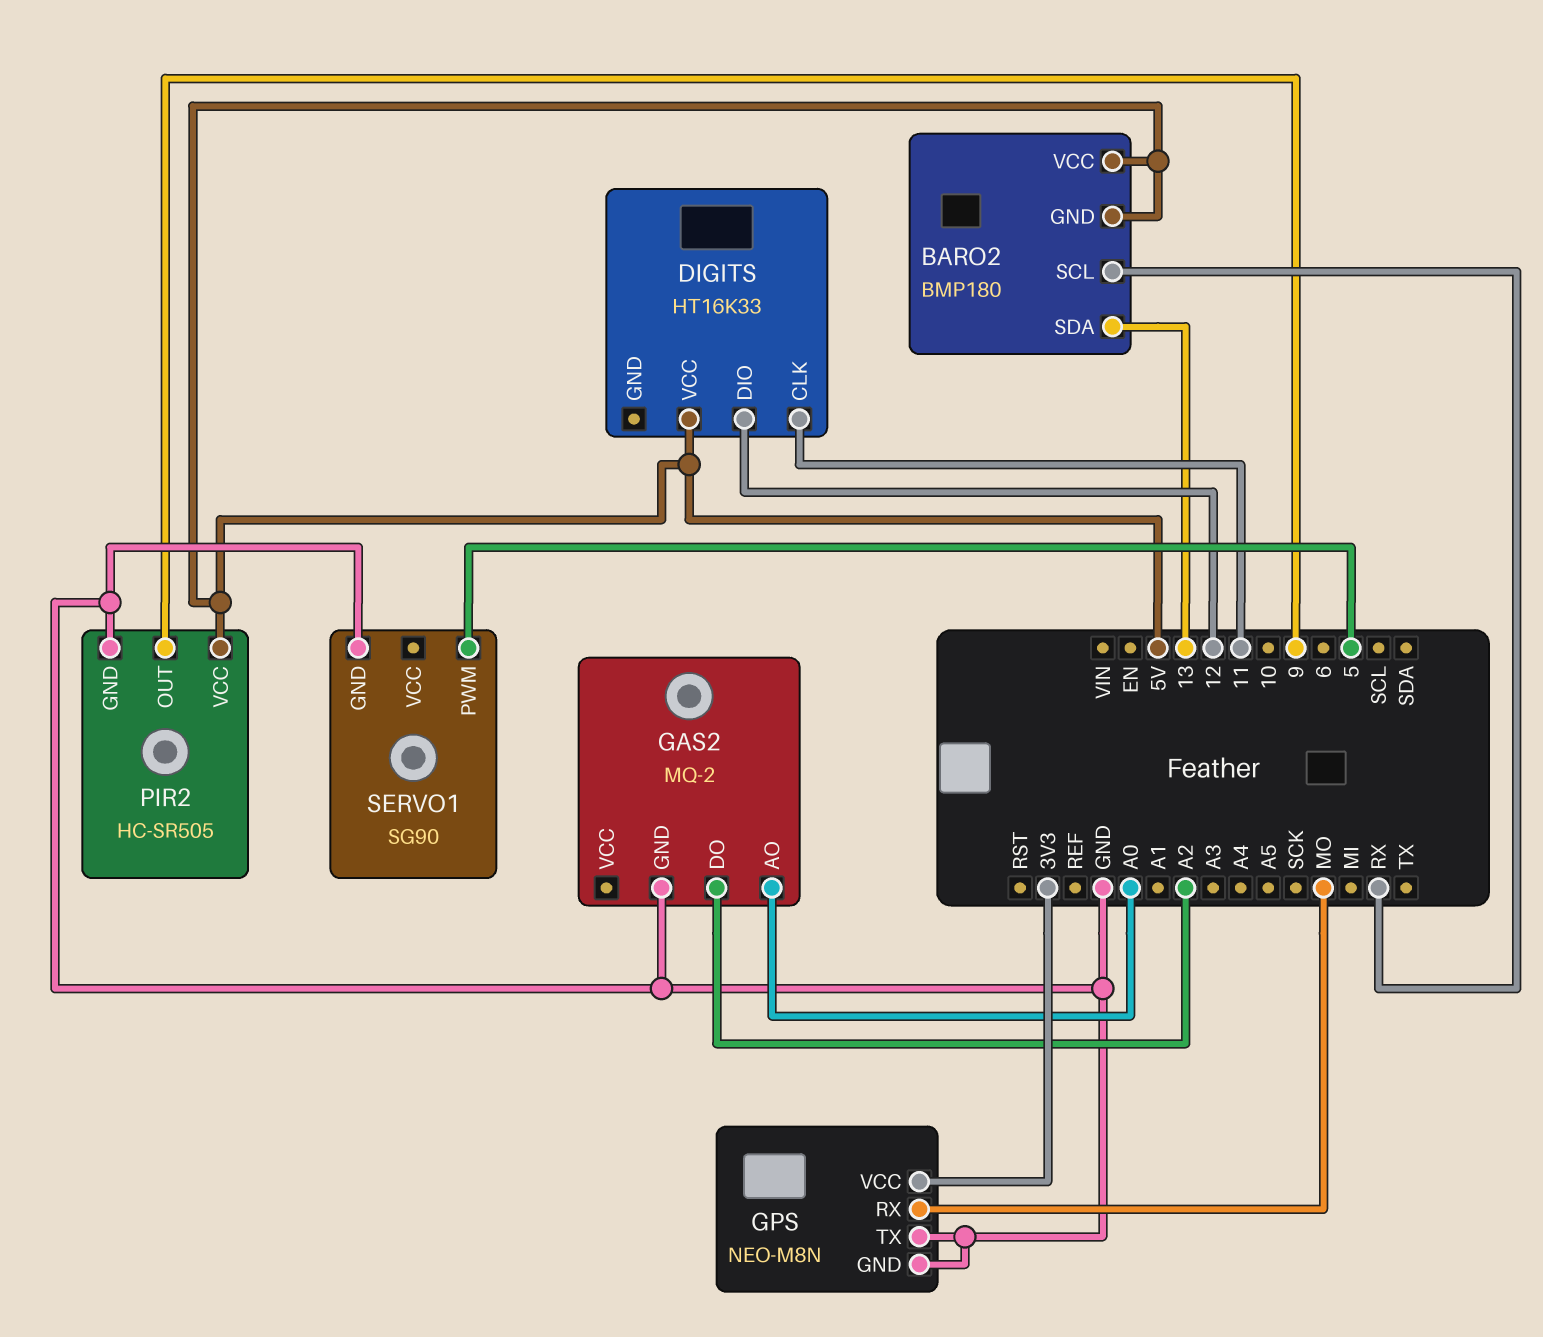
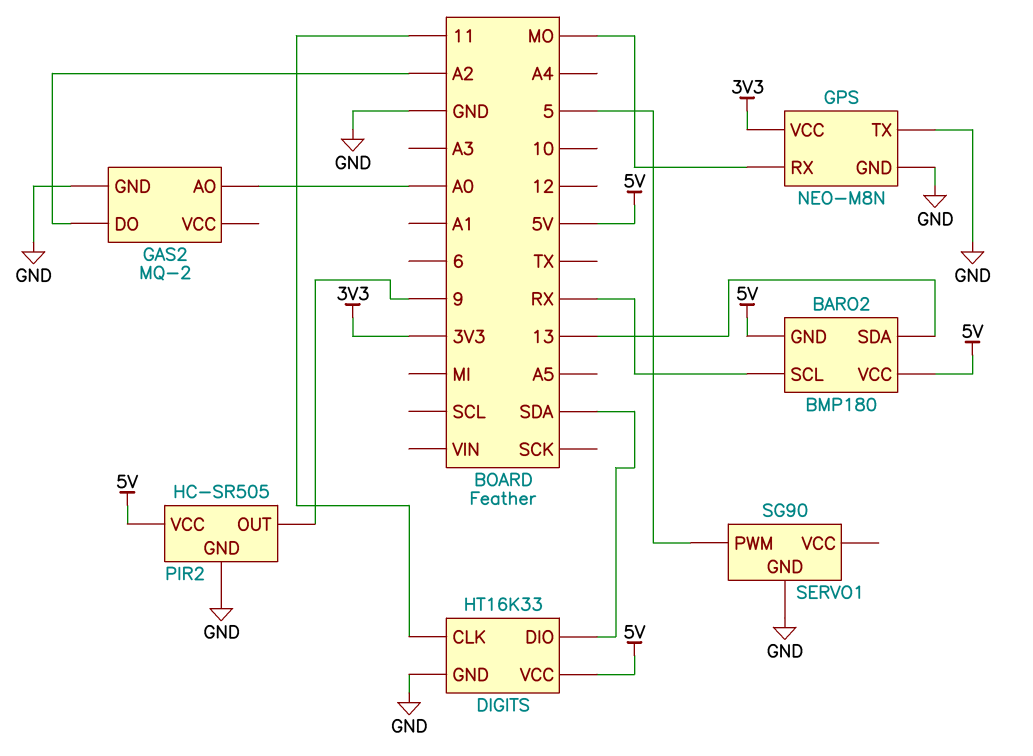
DIGITS pin DIO: 12 -> SDA
DIGITS pin GND: none -> GND

